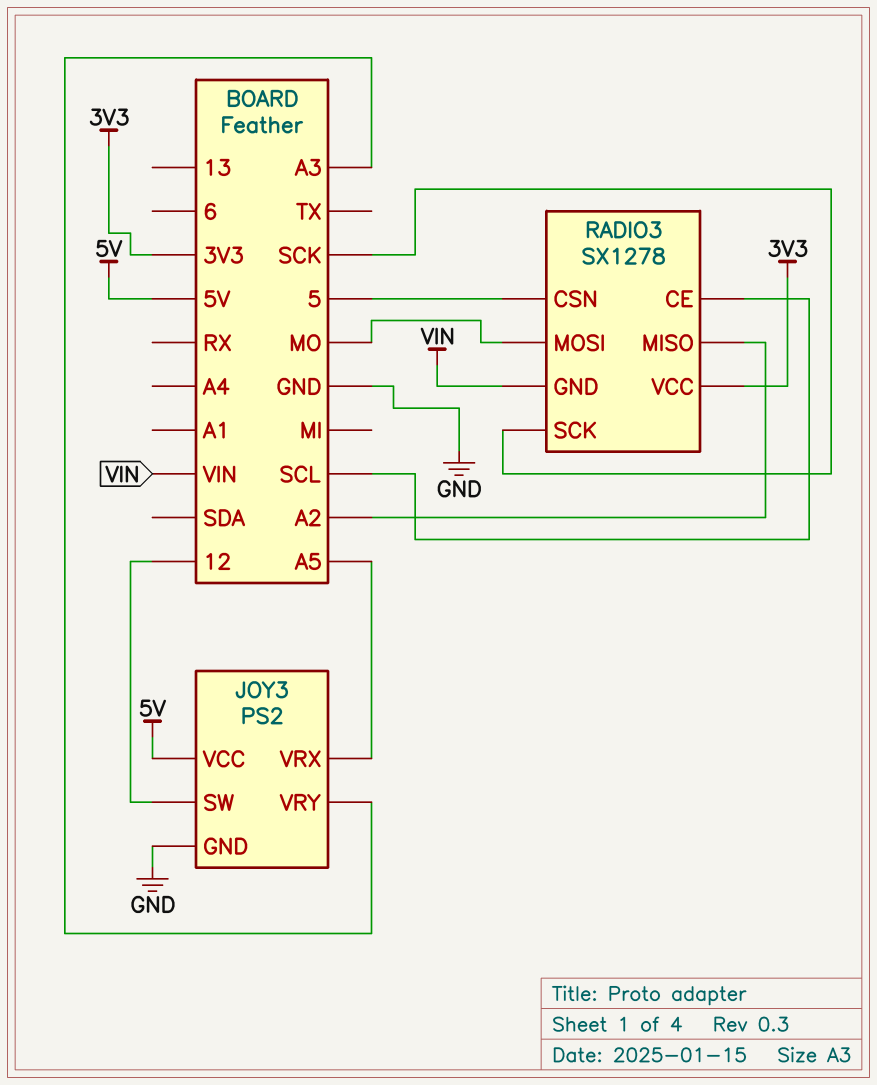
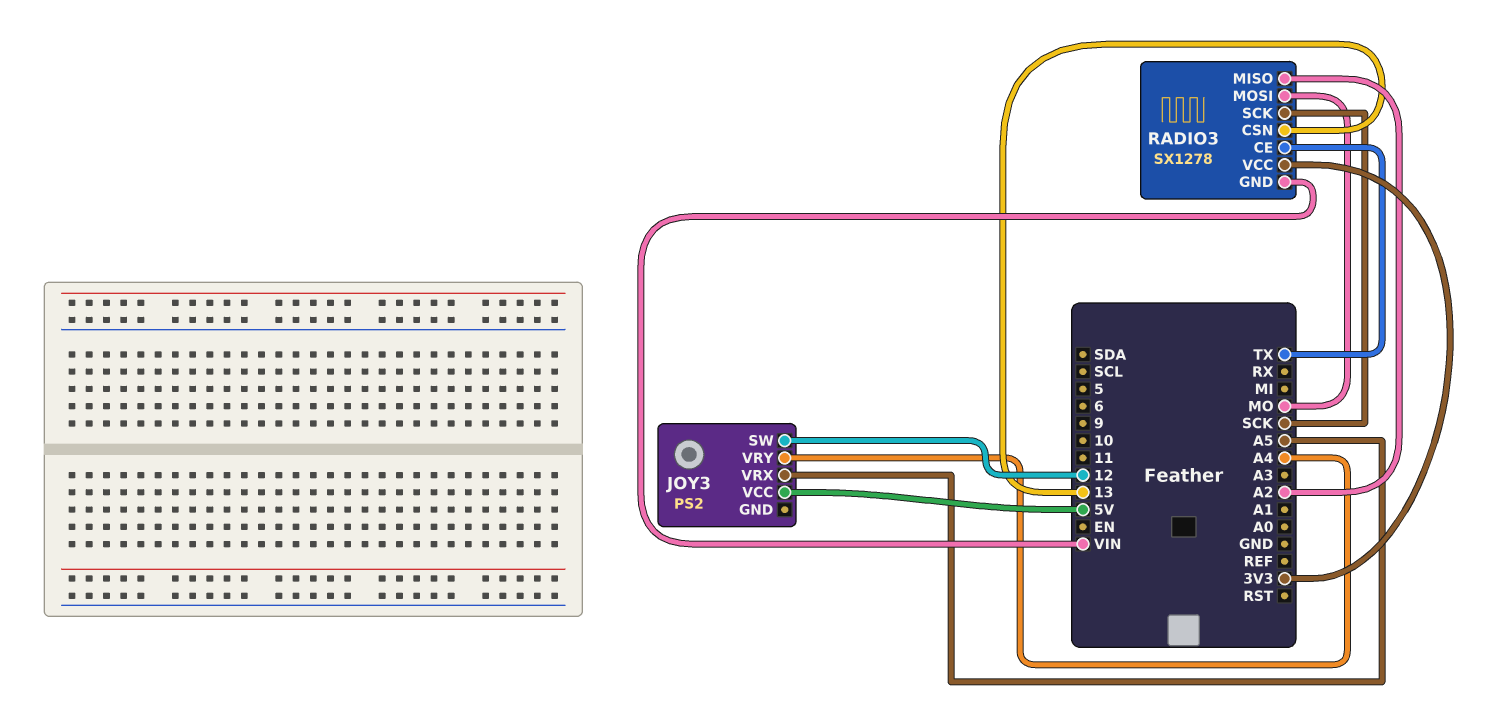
JOY3 pin GND: GND -> none
JOY3 pin VRY: A3 -> A4
RADIO3 pin CE: SCL -> TX
RADIO3 pin CSN: 5 -> 13

